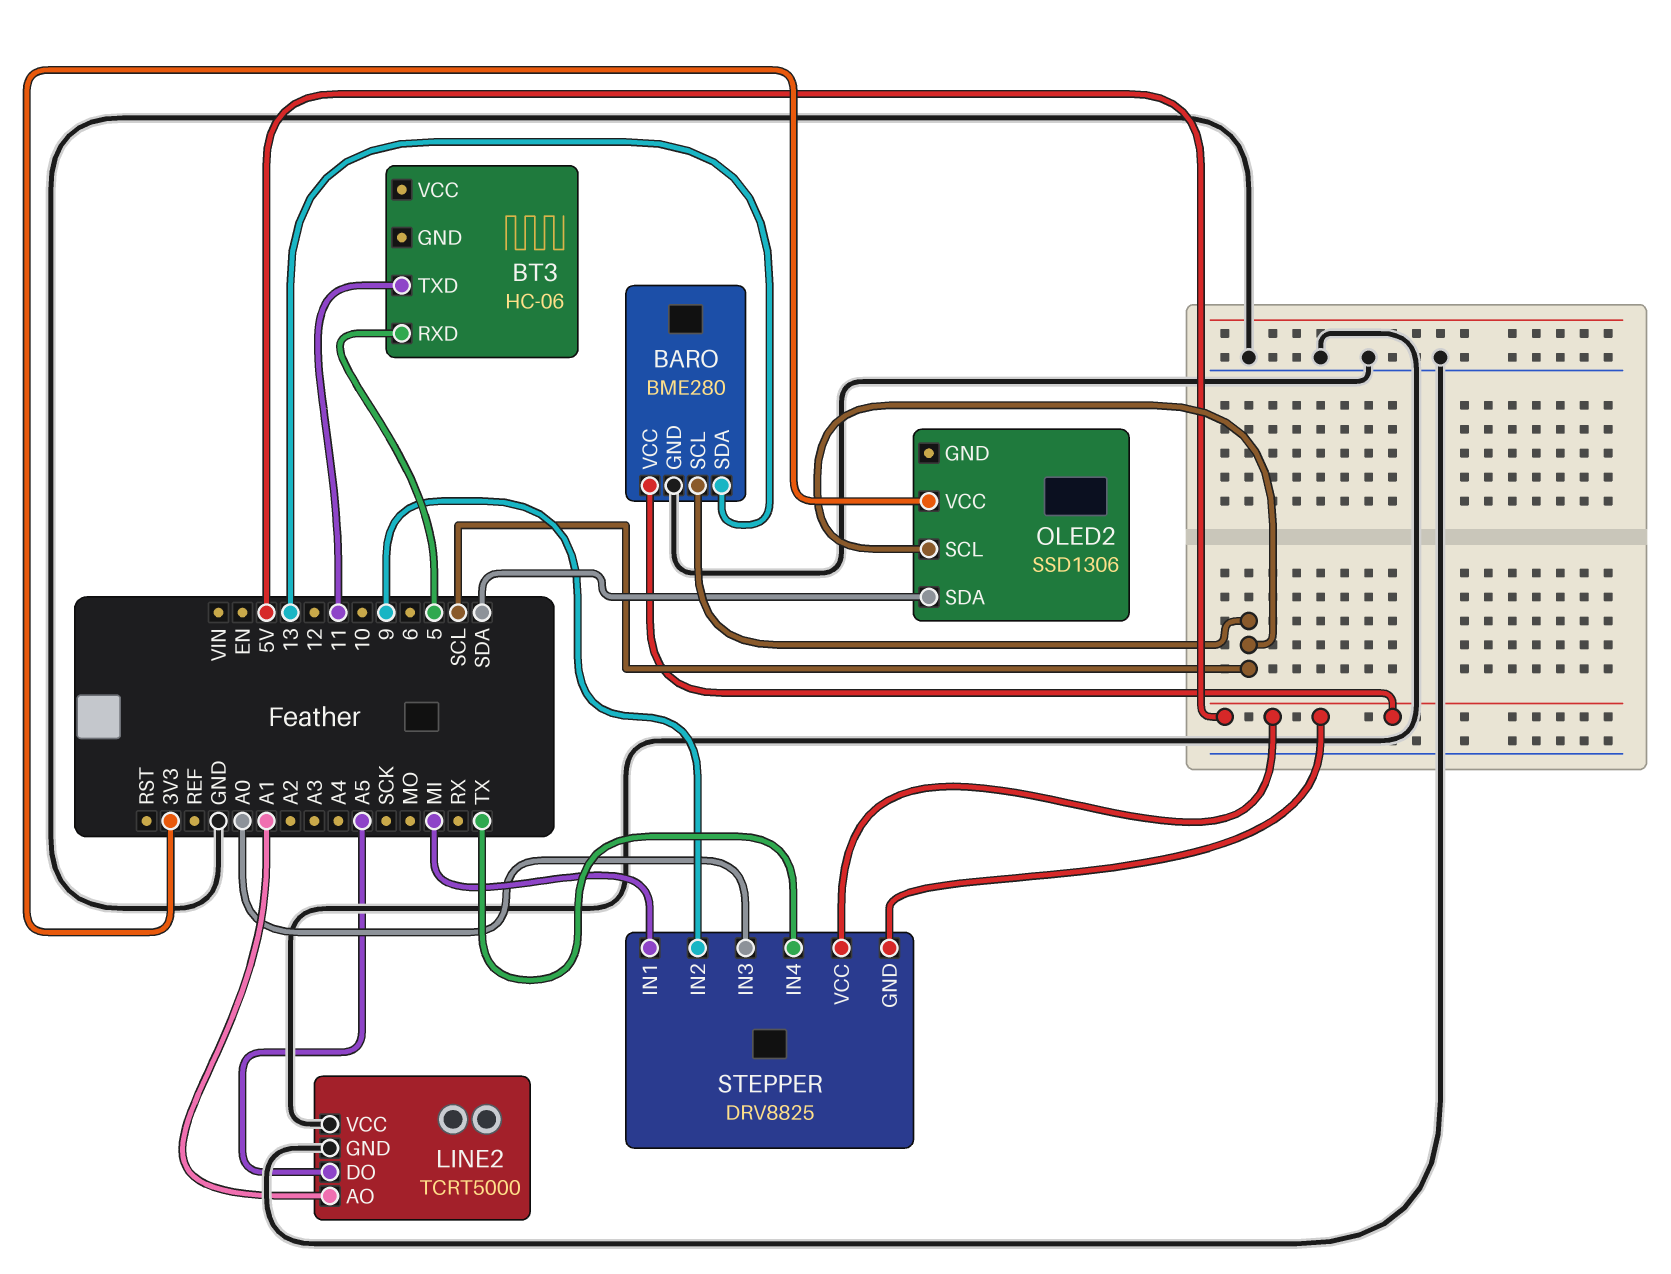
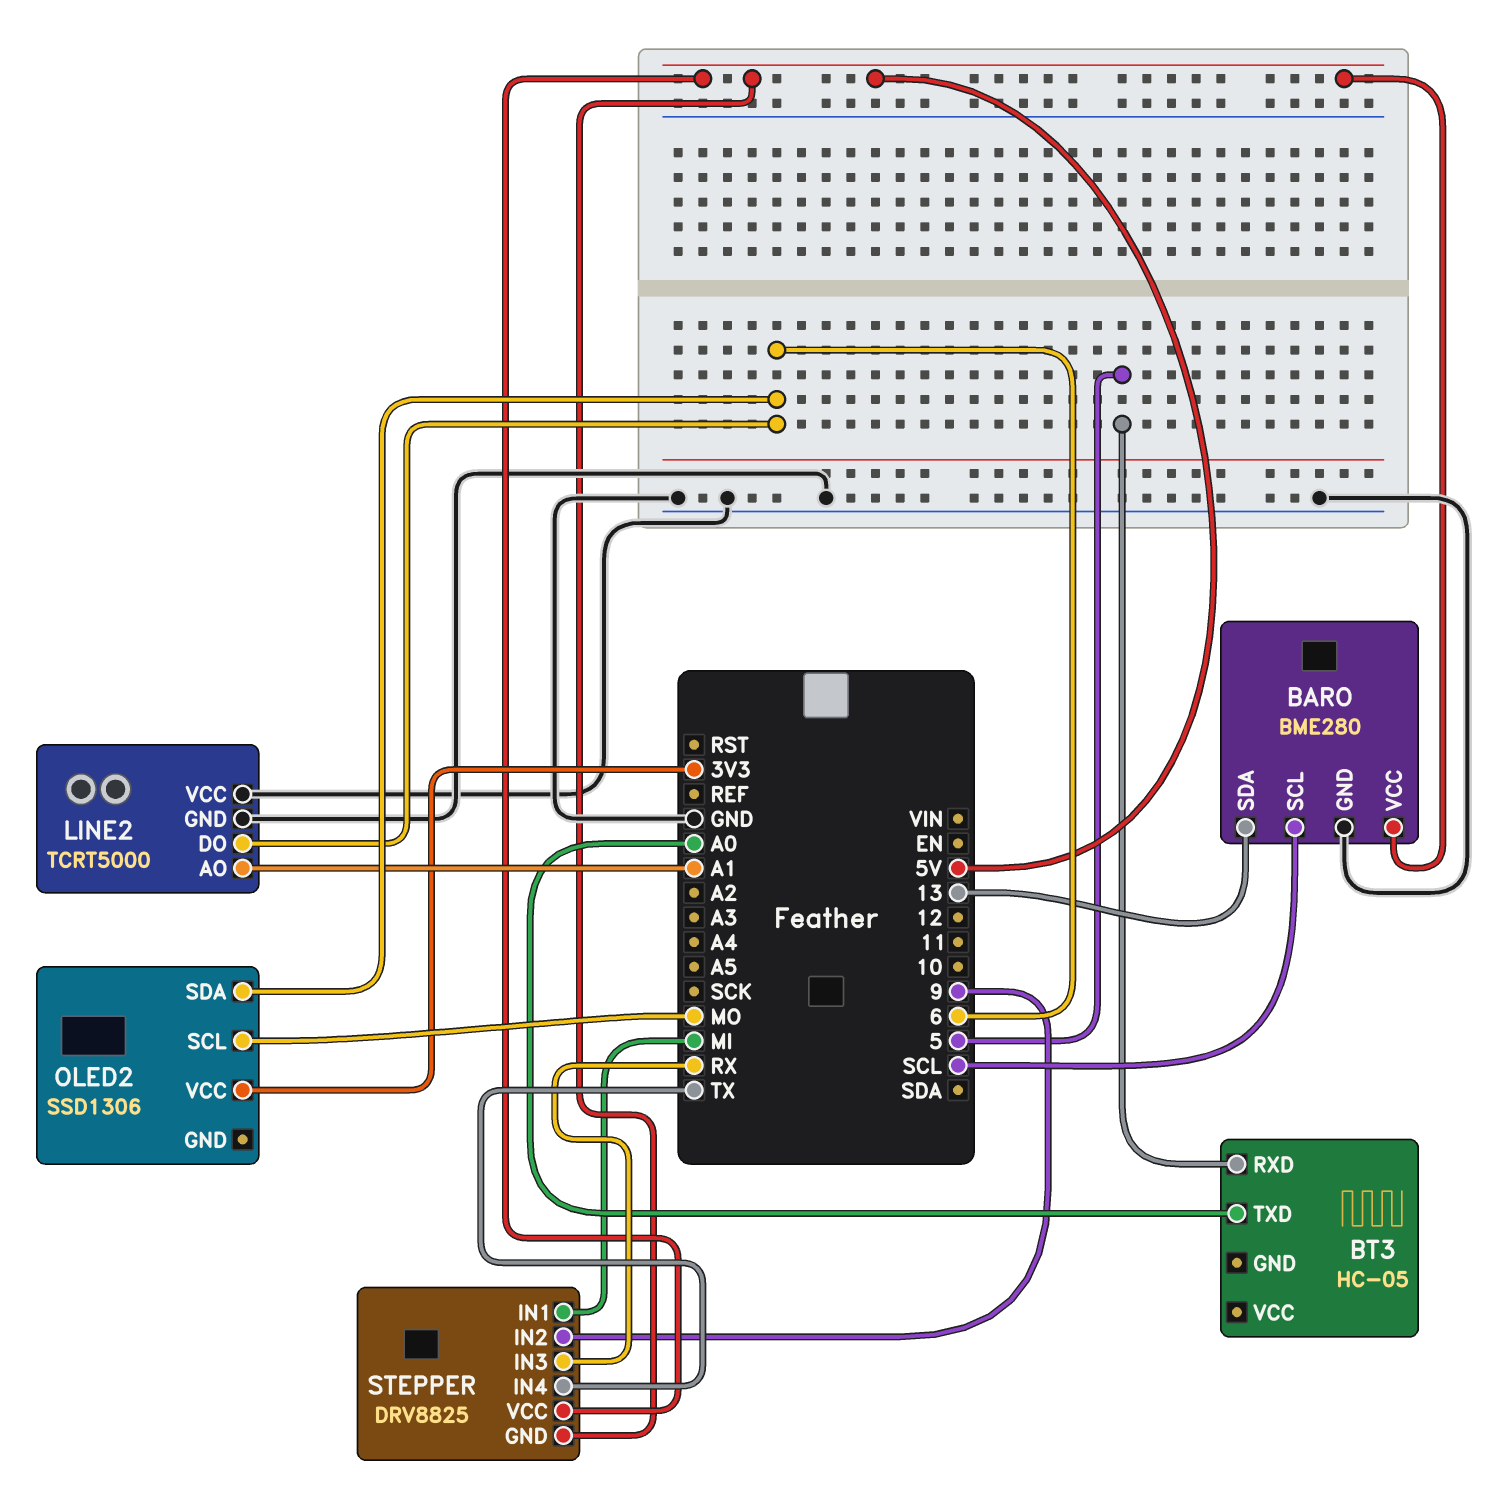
BT3: HC-06 -> HC-05
BT3 pin TXD: 11 -> A0
LINE2 pin DO: A5 -> 6
OLED2 pin SCL: SCL -> MO
OLED2 pin SDA: SDA -> 6
STEPPER pin IN3: A0 -> RX

